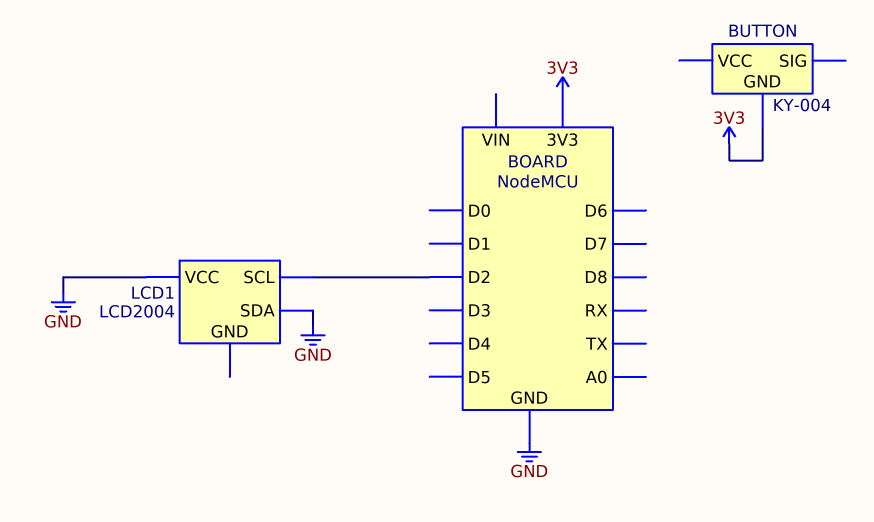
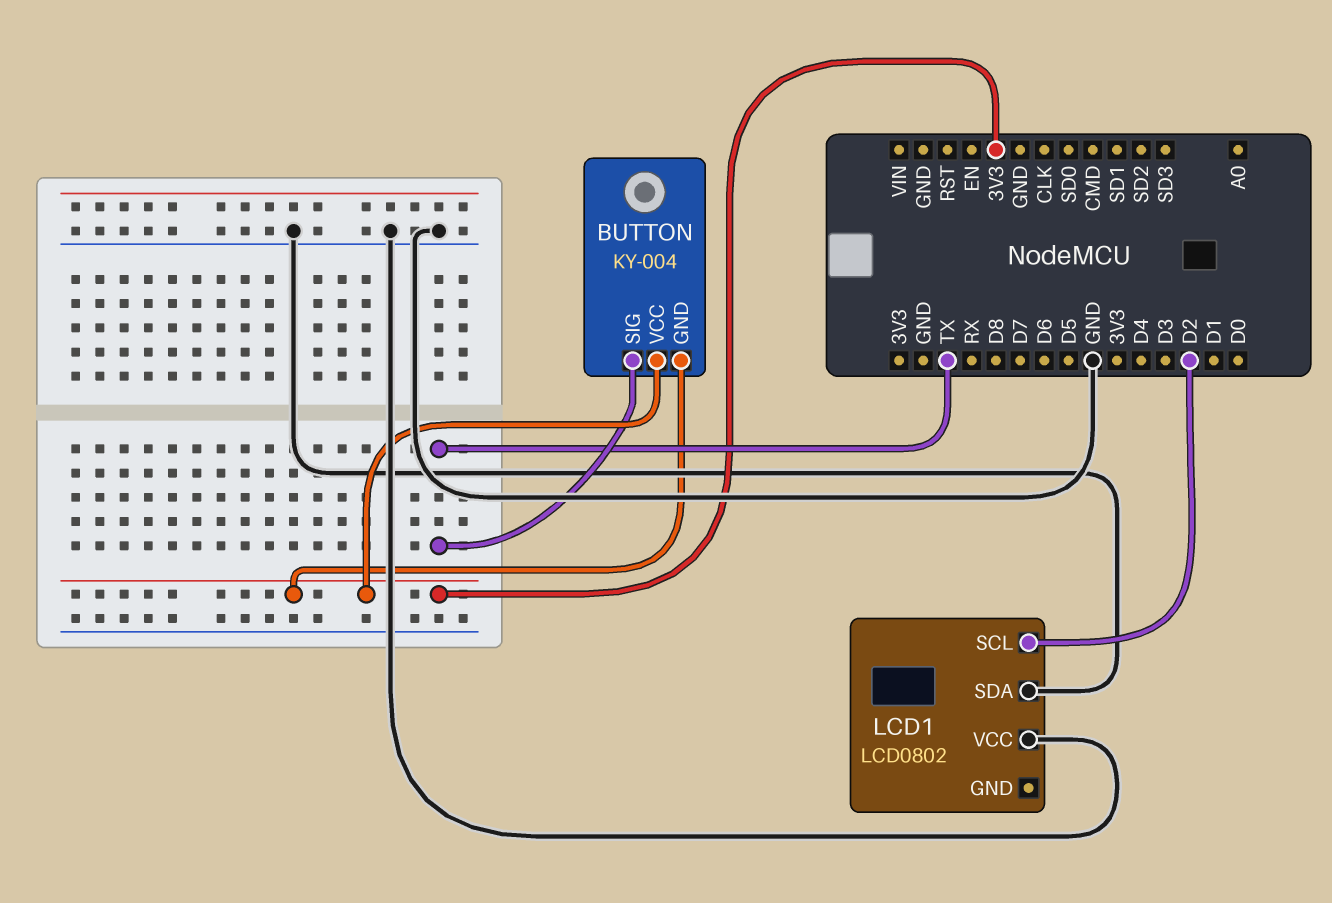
BUTTON pin SIG: none -> TX
BUTTON pin VCC: none -> 3V3
LCD1: LCD2004 -> LCD0802

